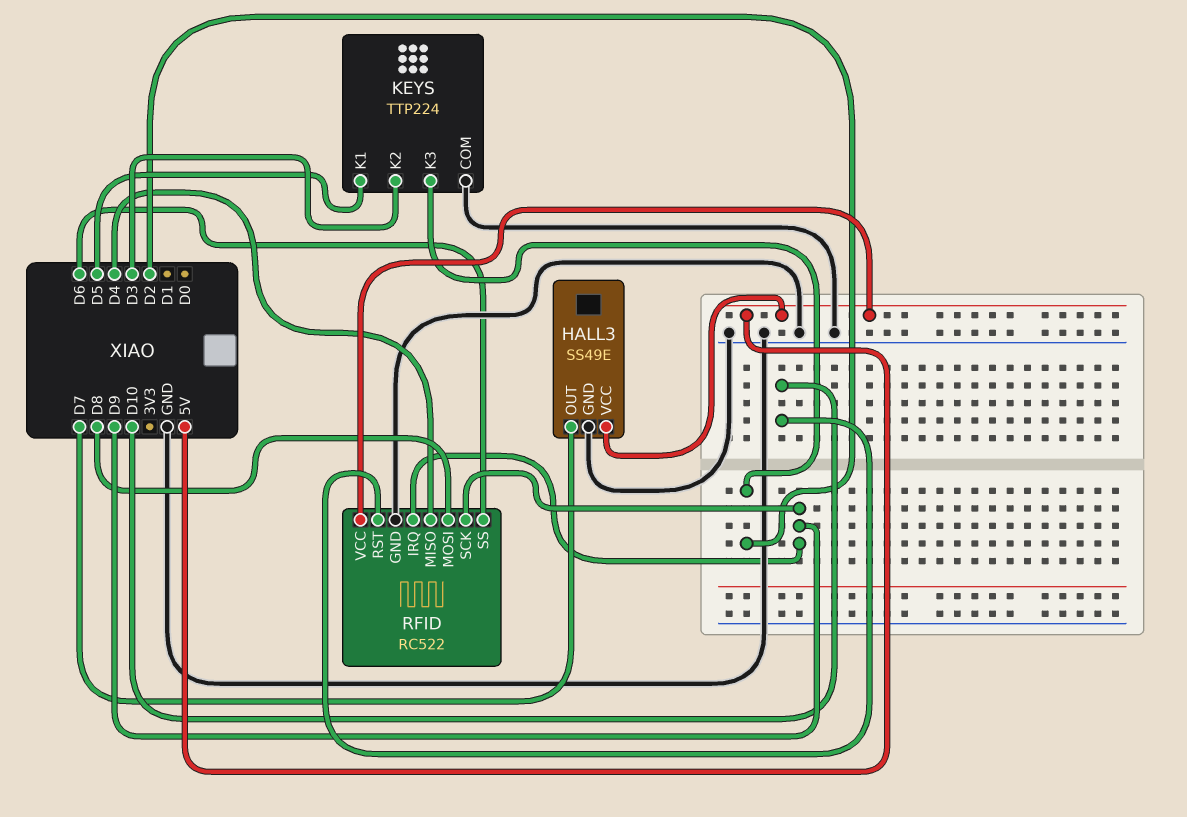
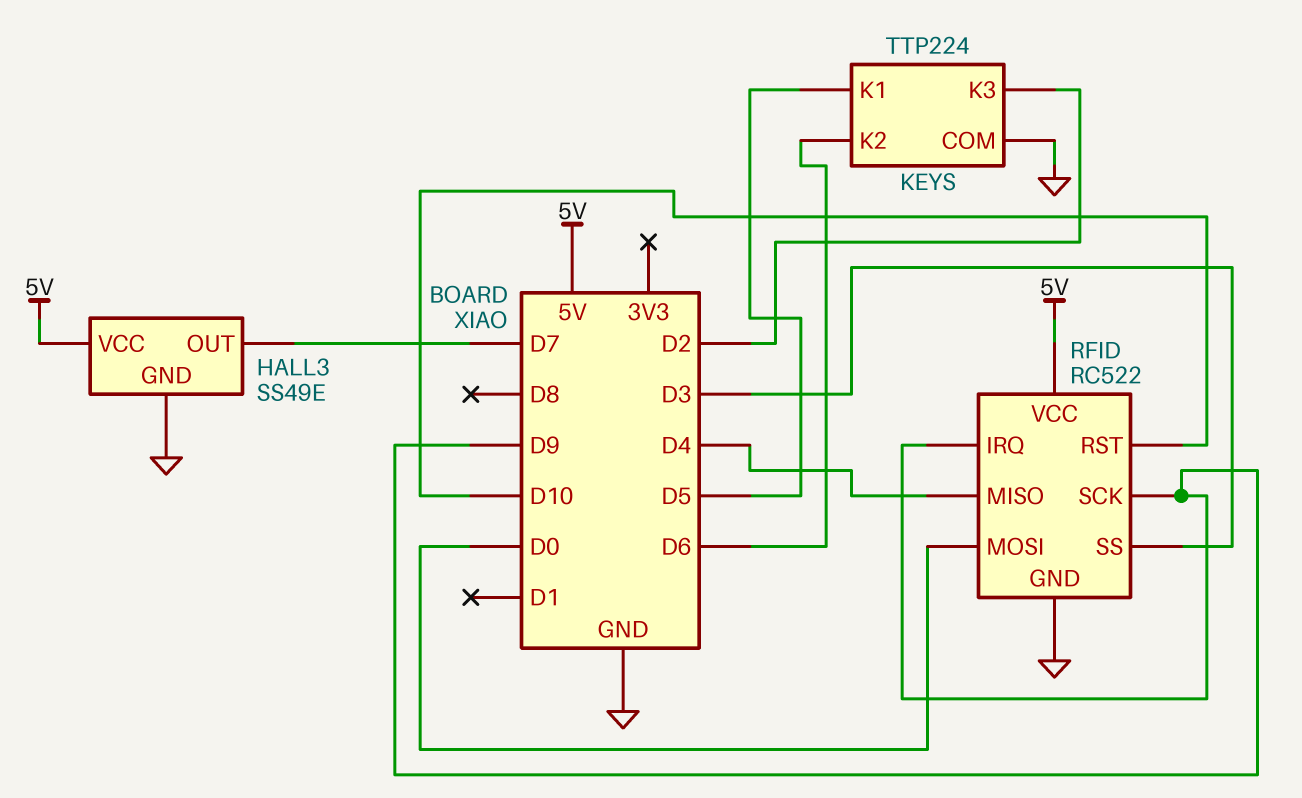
KEYS pin K2: D3 -> D6
RFID pin MOSI: D8 -> D0
RFID pin SS: D6 -> D3

